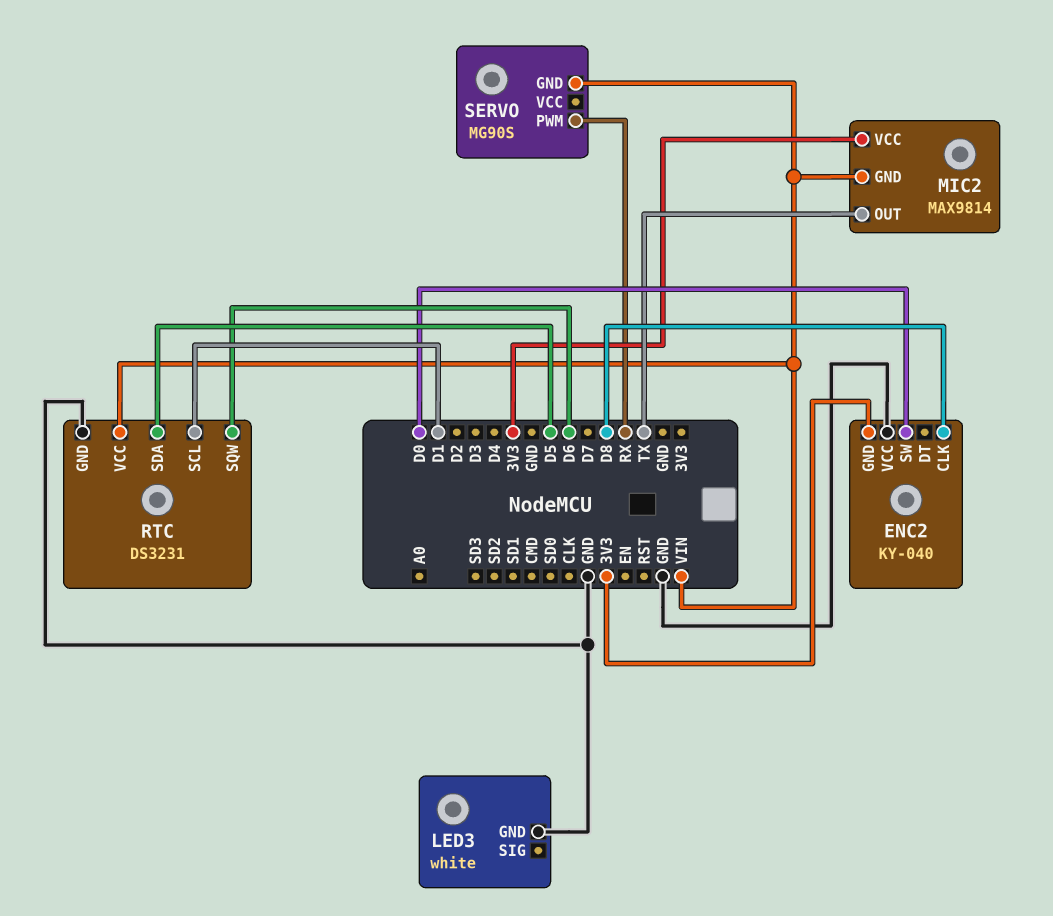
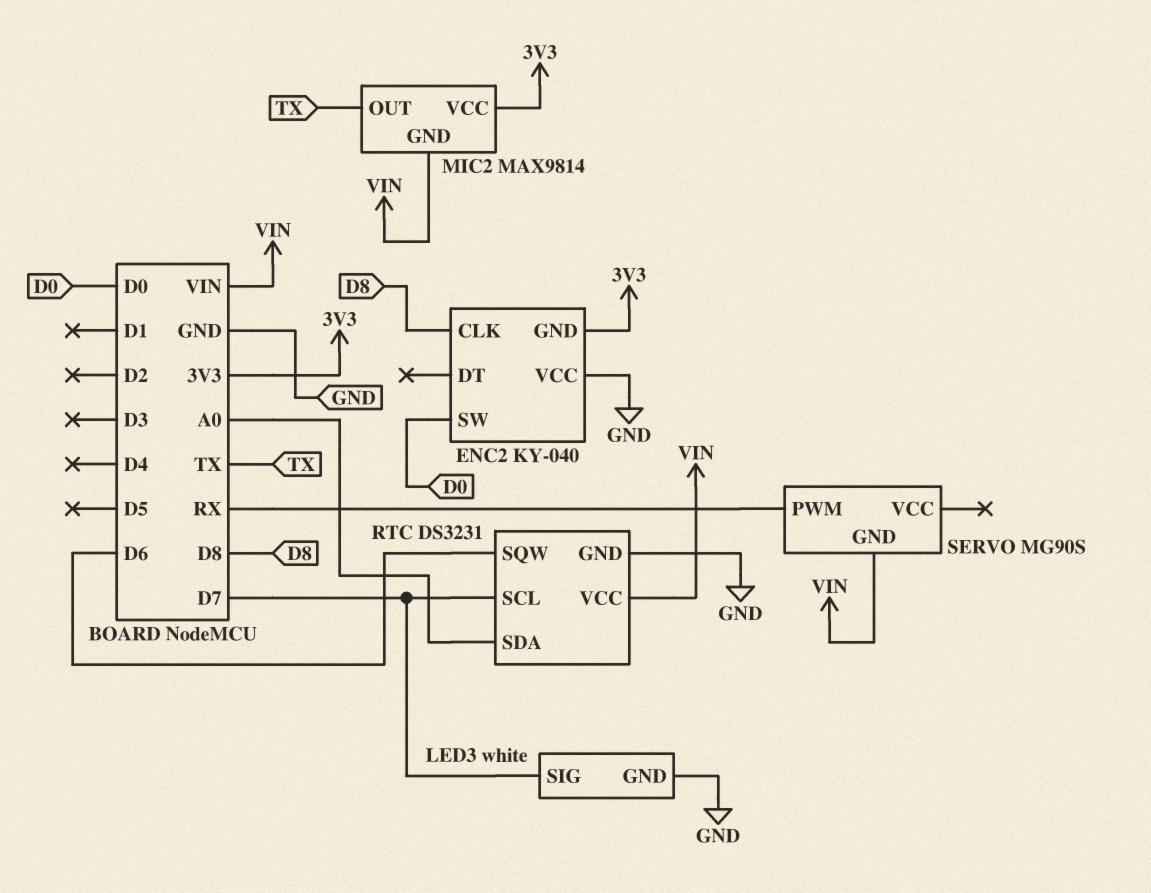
LED3 pin SIG: none -> D7
RTC pin SCL: D1 -> D7
RTC pin SDA: D5 -> A0

